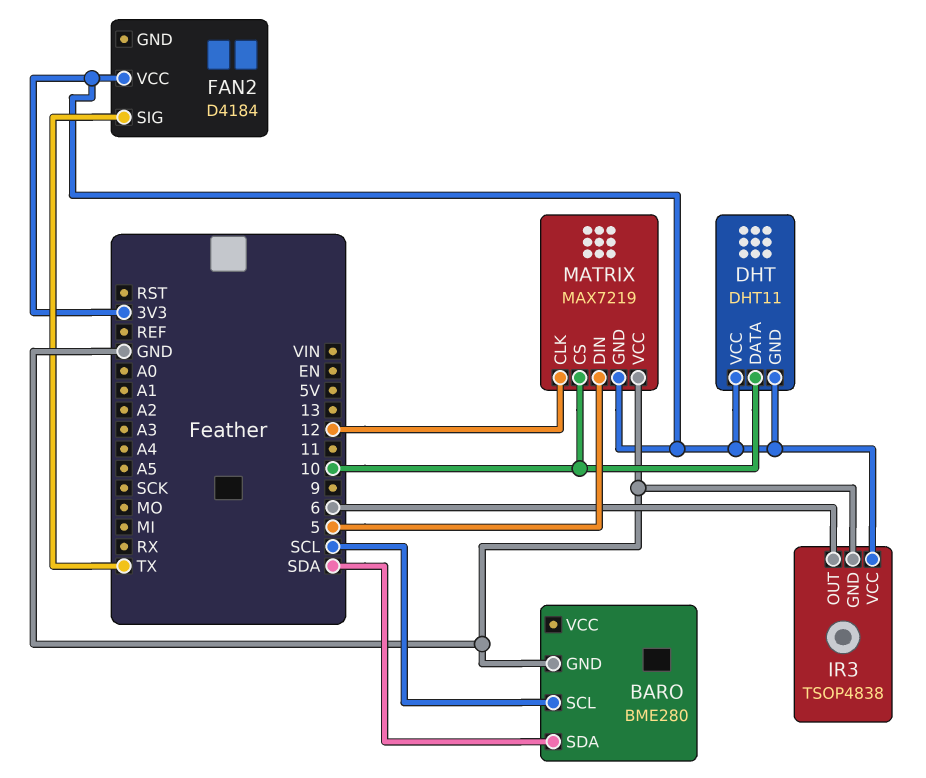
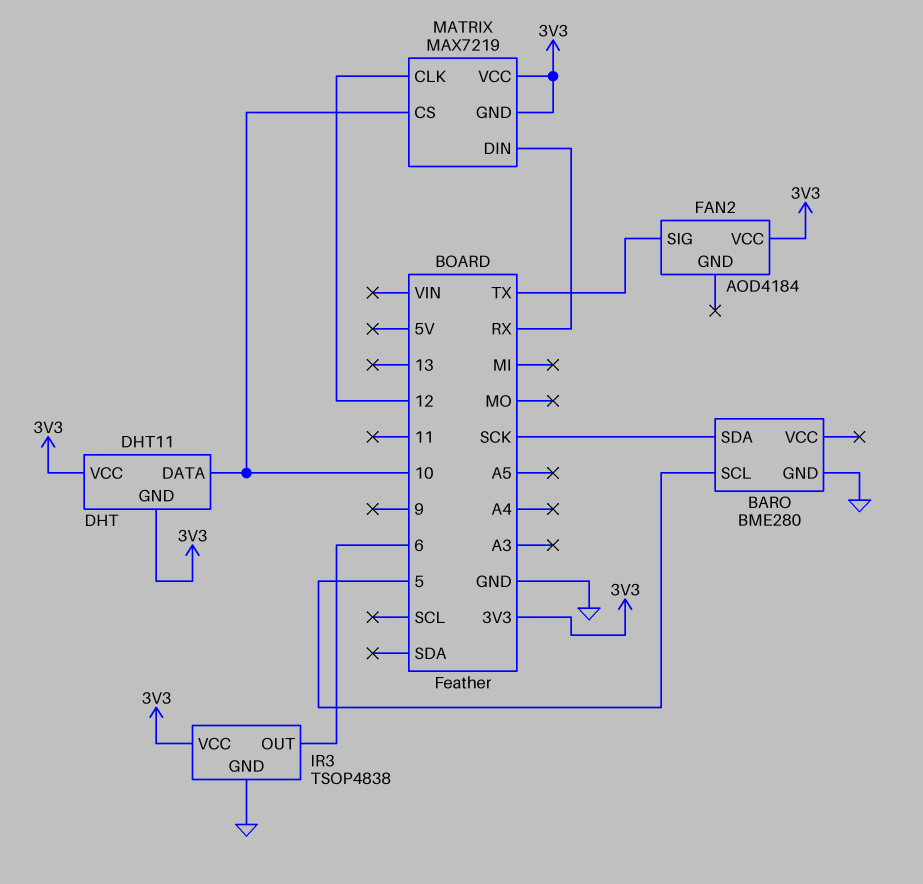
BARO pin SCL: SCL -> 5
BARO pin SDA: SDA -> SCK
FAN2: D4184 -> AOD4184
MATRIX pin DIN: 5 -> RX
MATRIX pin VCC: GND -> 3V3

